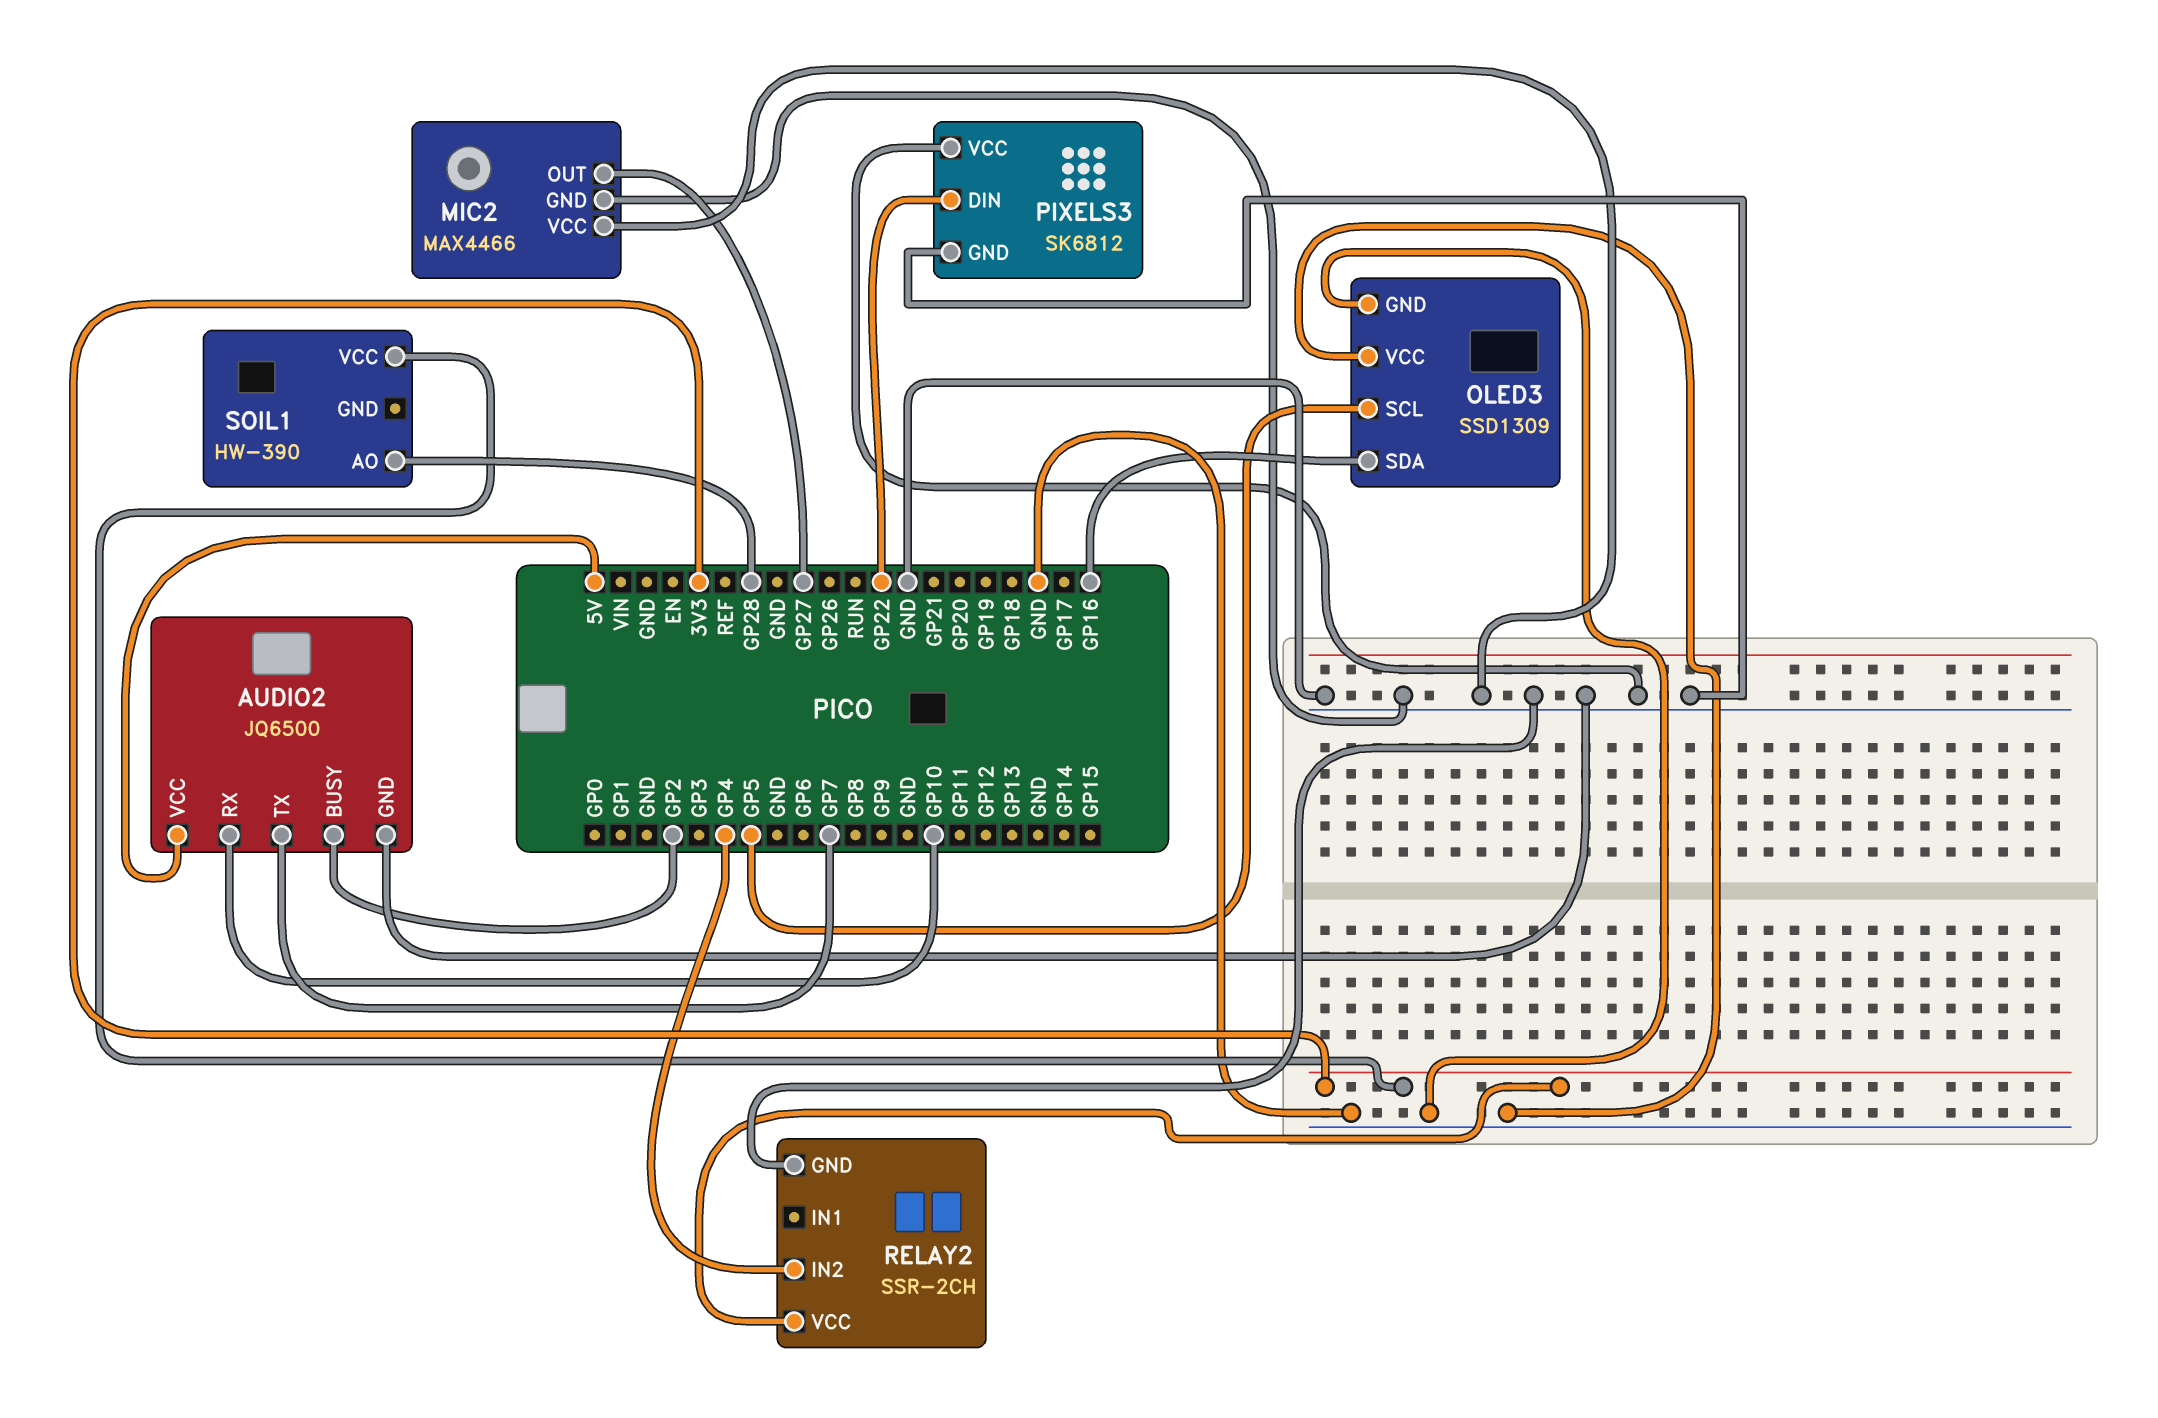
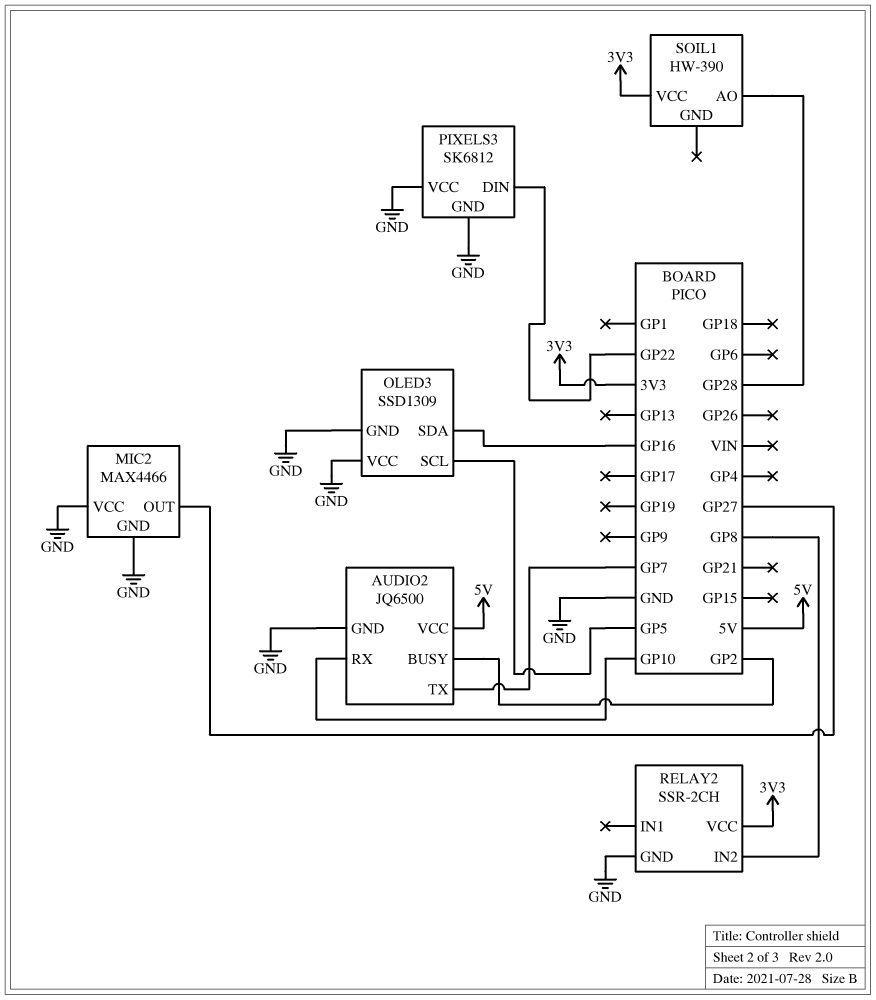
RELAY2 pin IN2: GP4 -> GP8

